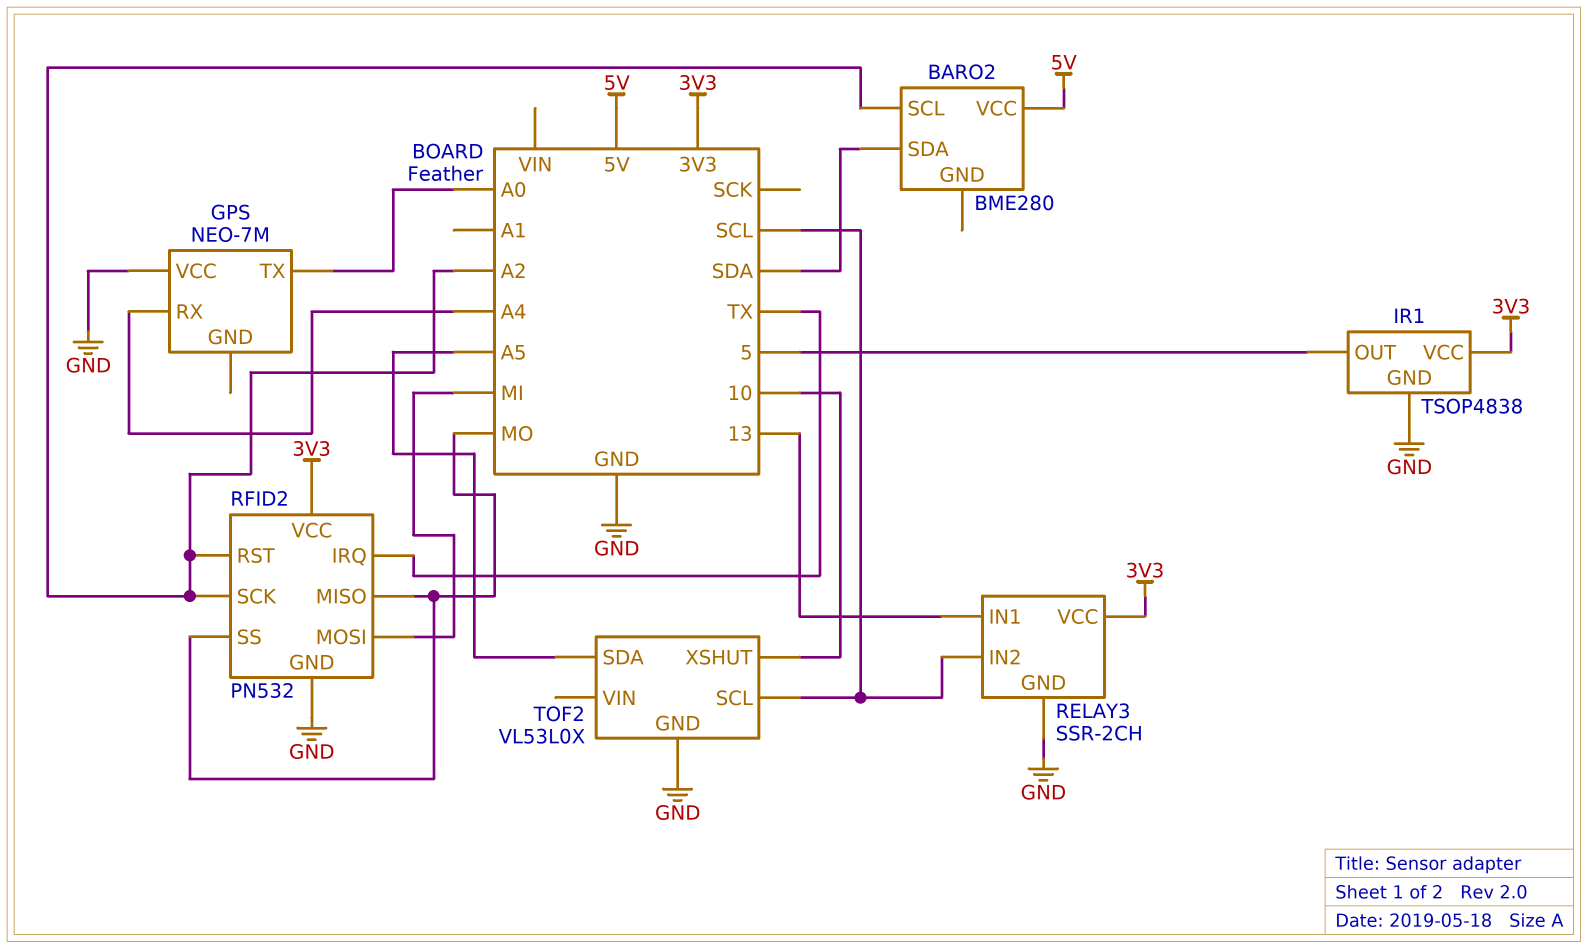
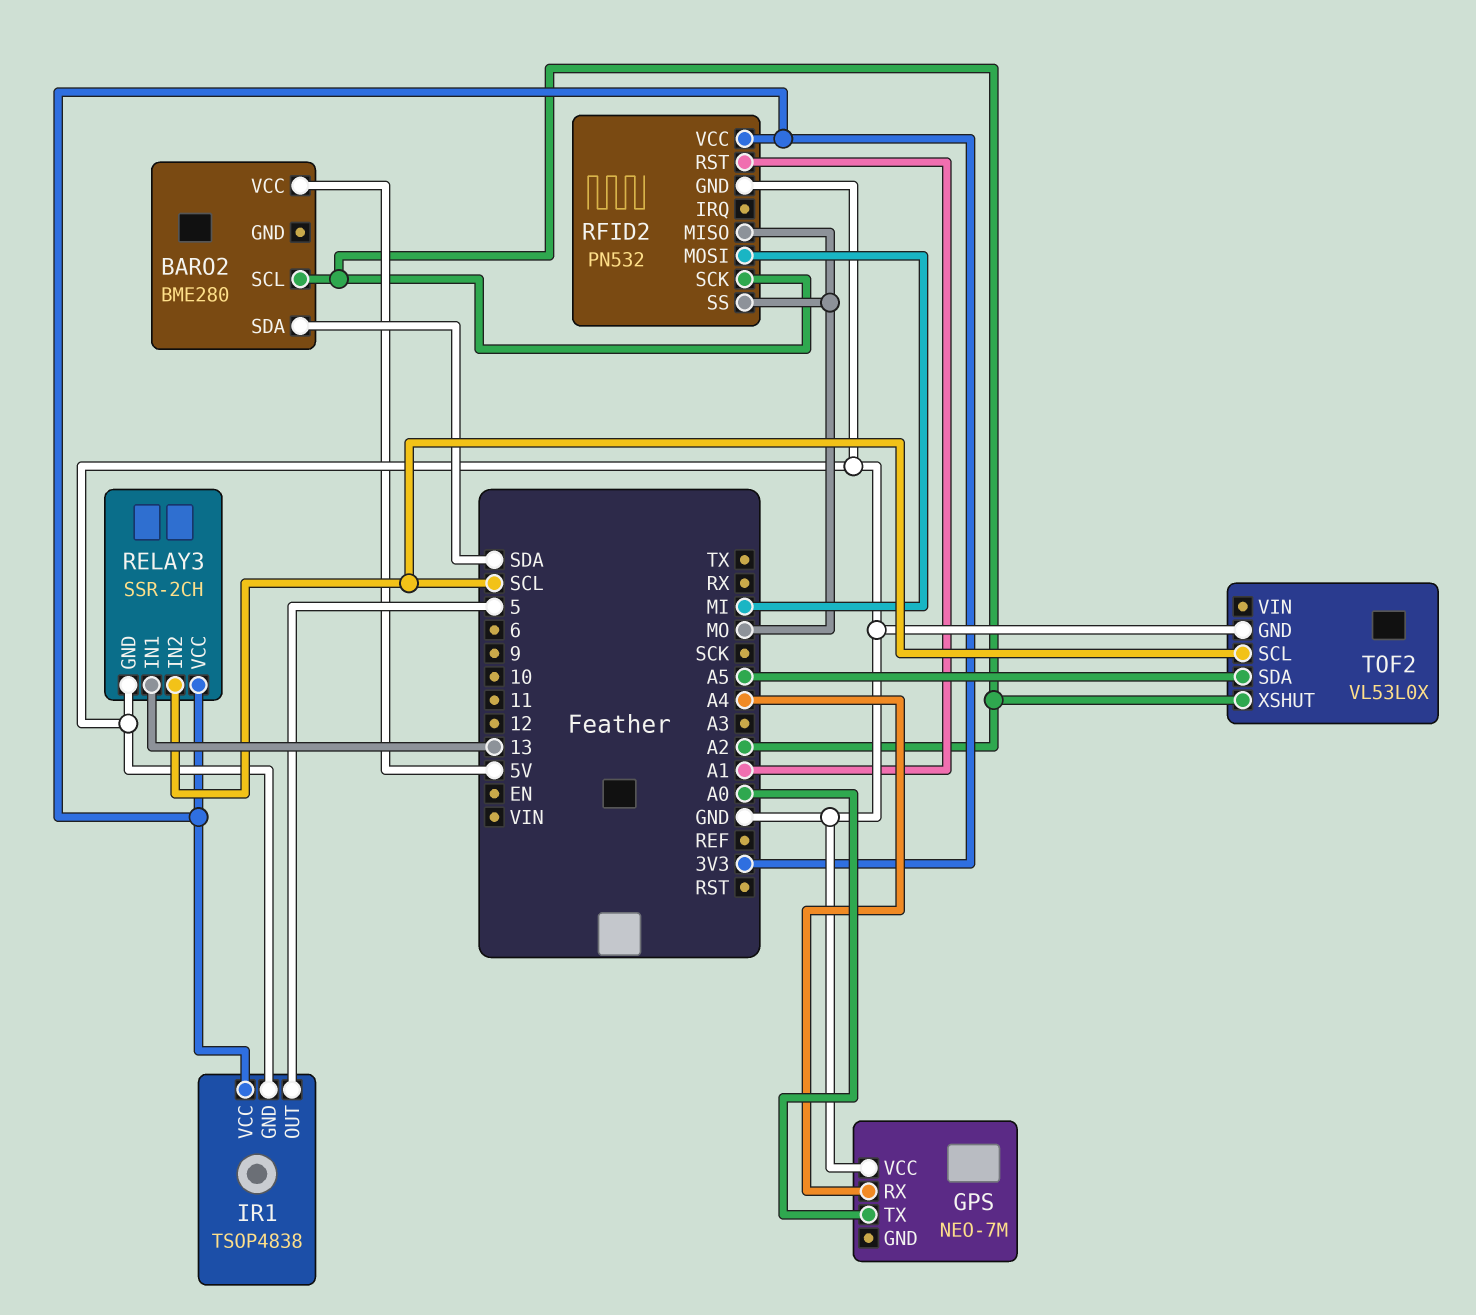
RFID2 pin IRQ: TX -> none
RFID2 pin RST: A2 -> A1
TOF2 pin XSHUT: 10 -> A2

